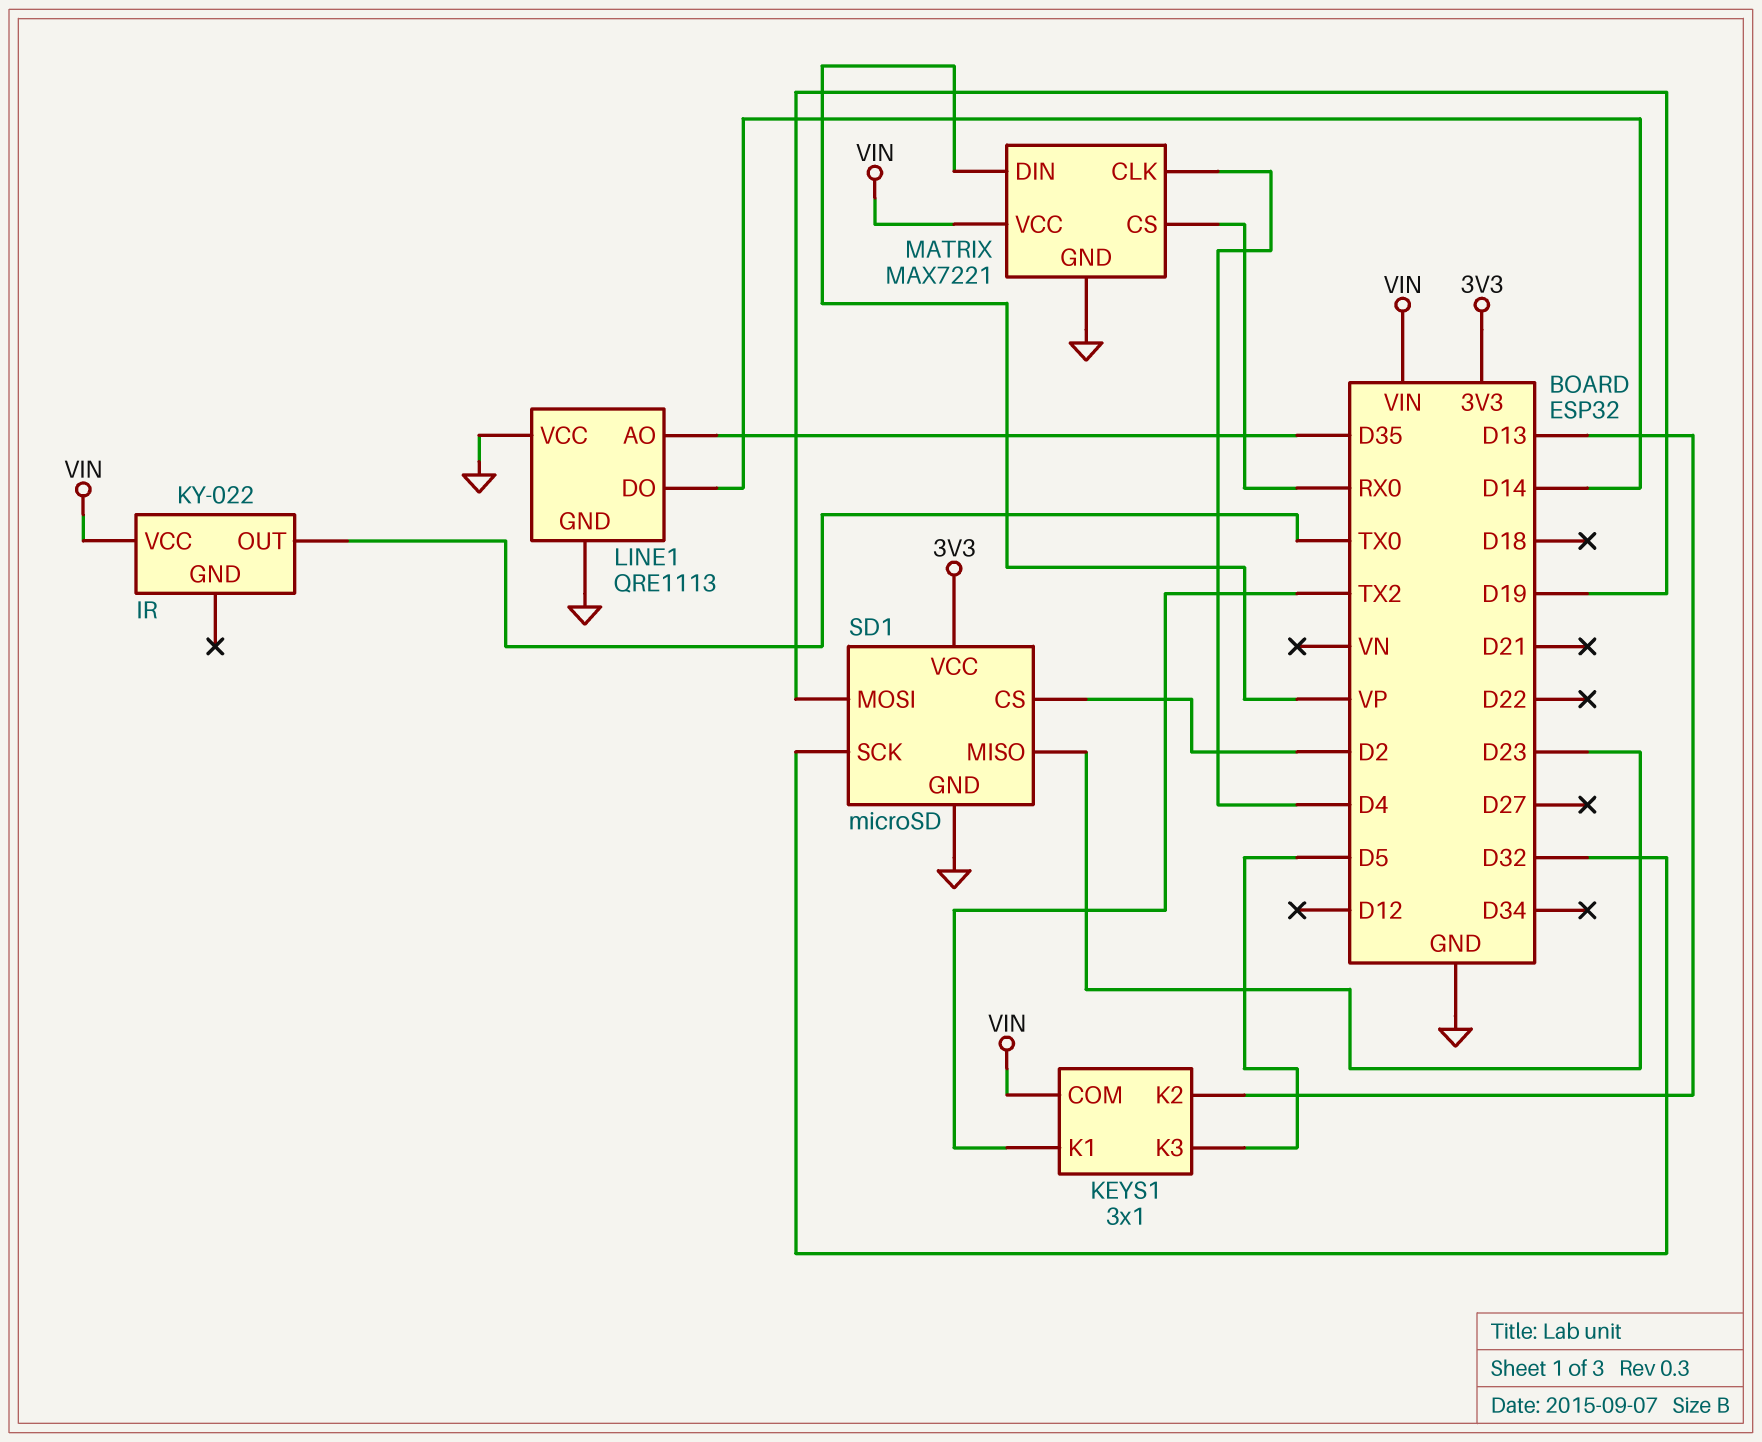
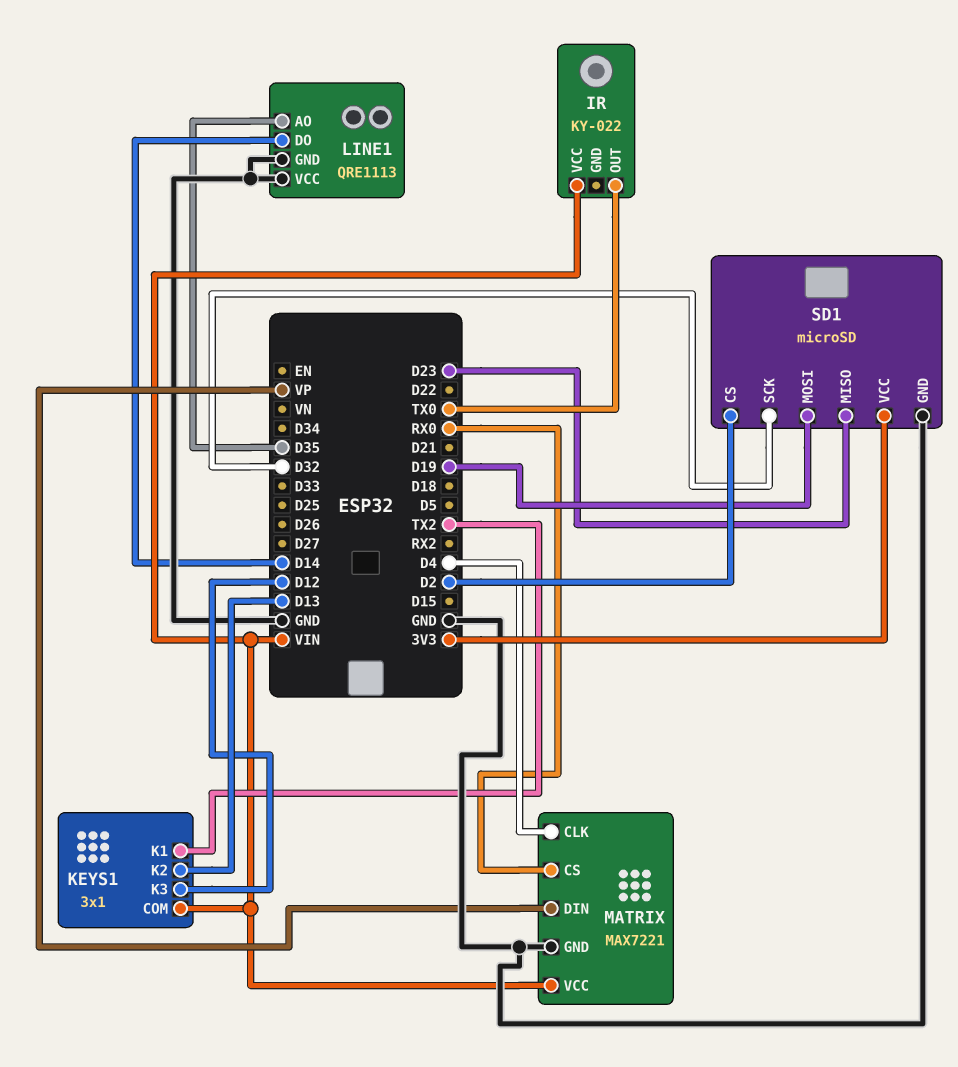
KEYS1 pin K3: D5 -> D12

